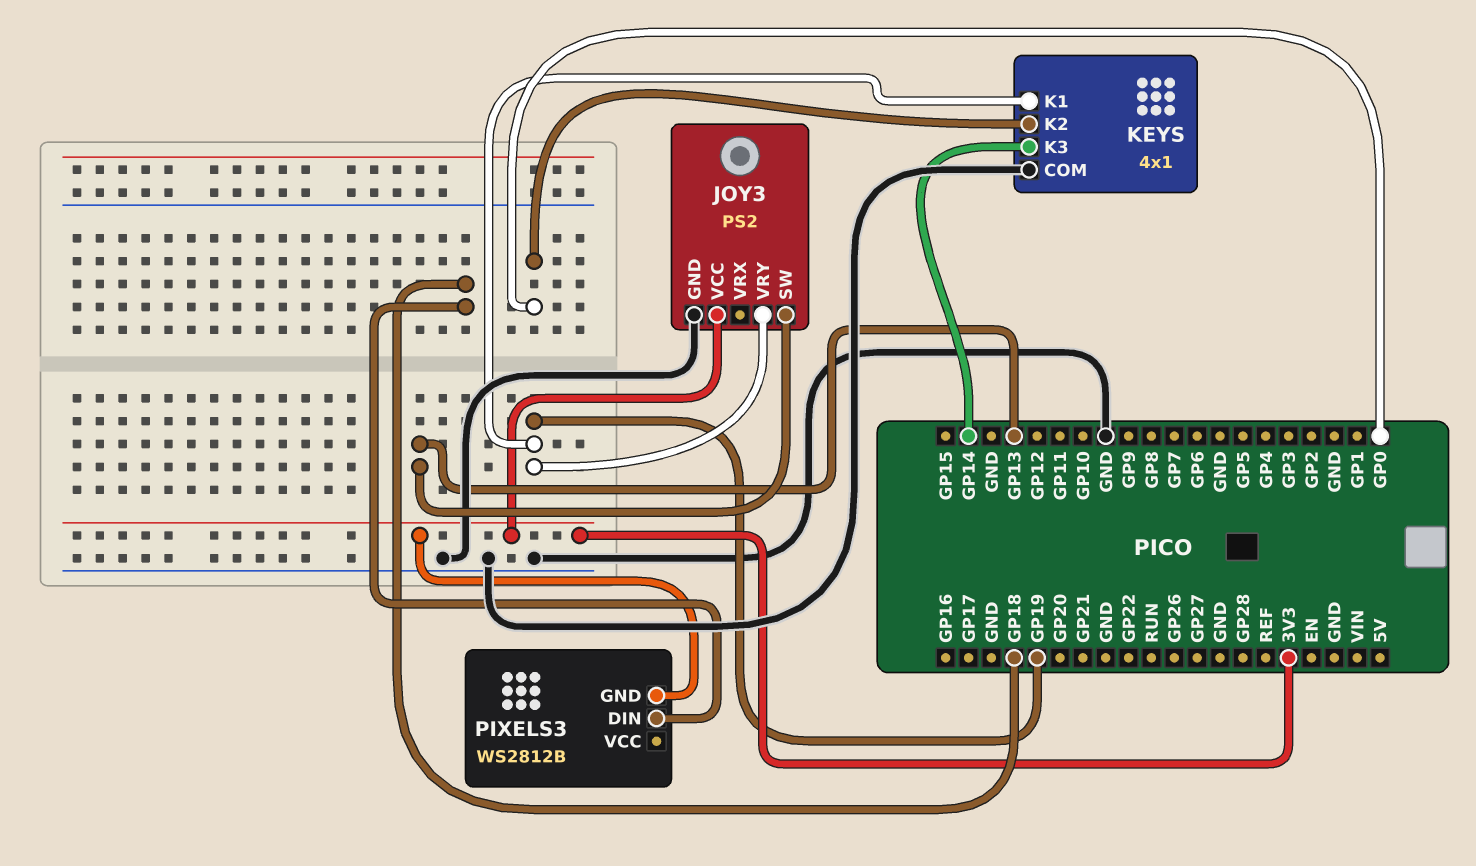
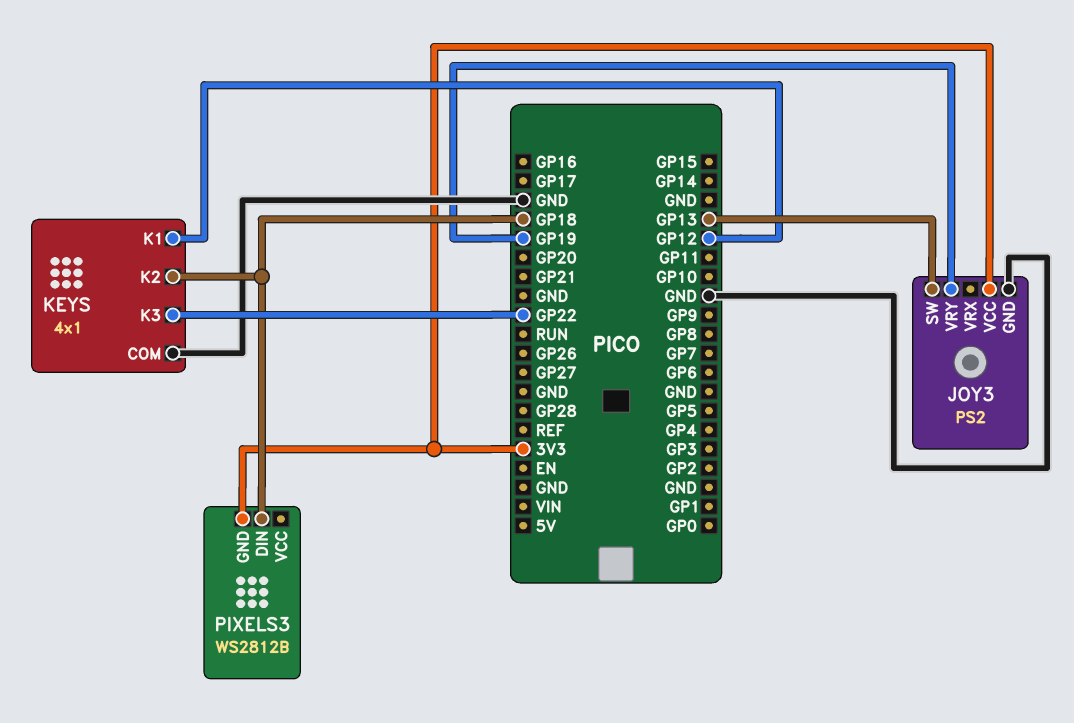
KEYS pin K1: GP19 -> GP12
KEYS pin K2: GP0 -> GP18
KEYS pin K3: GP14 -> GP22

